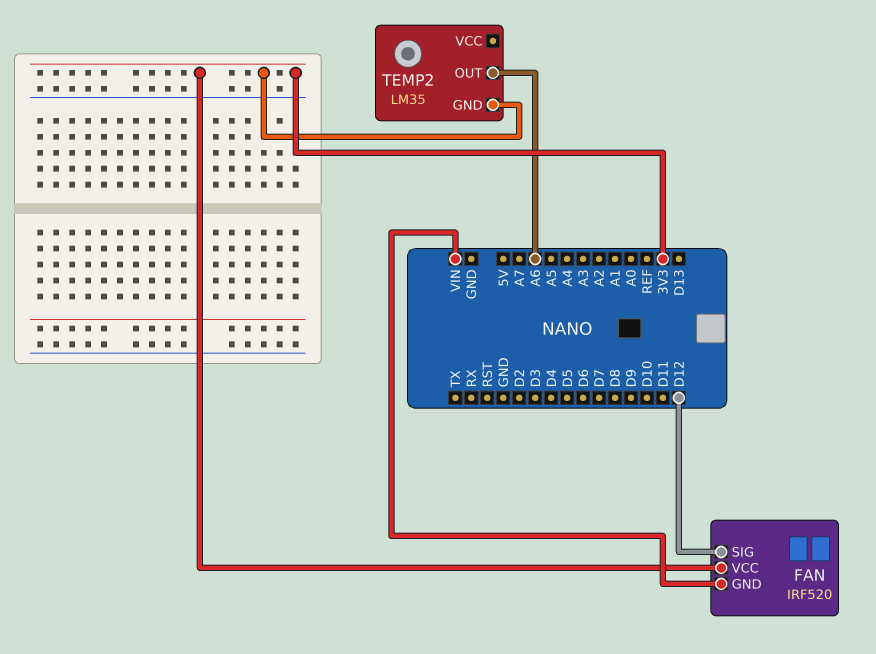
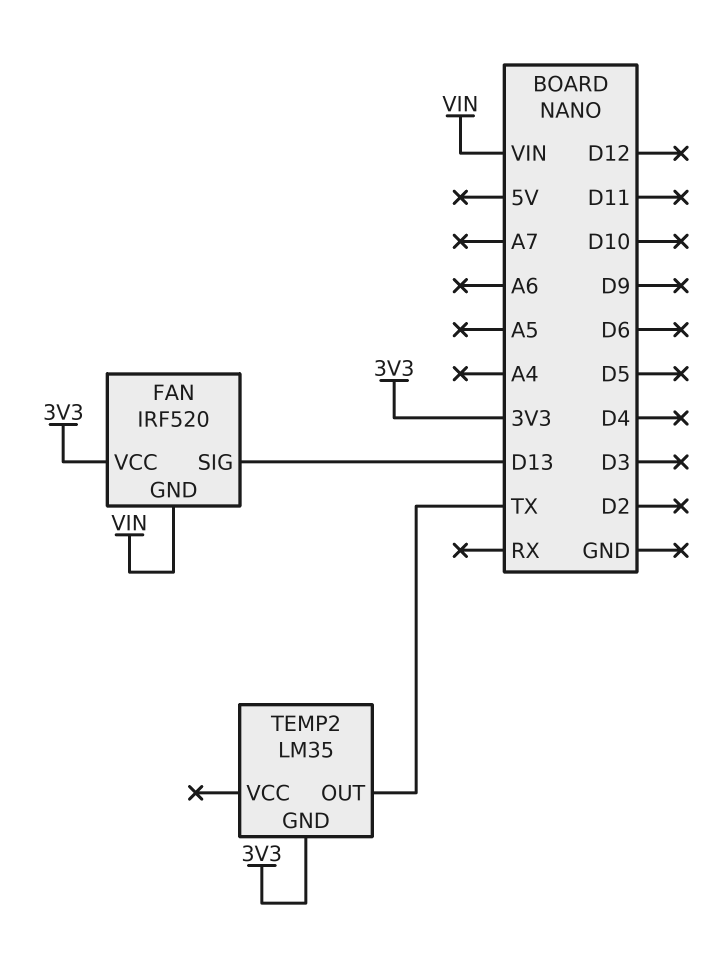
FAN pin SIG: D12 -> D13
TEMP2 pin OUT: A6 -> TX

